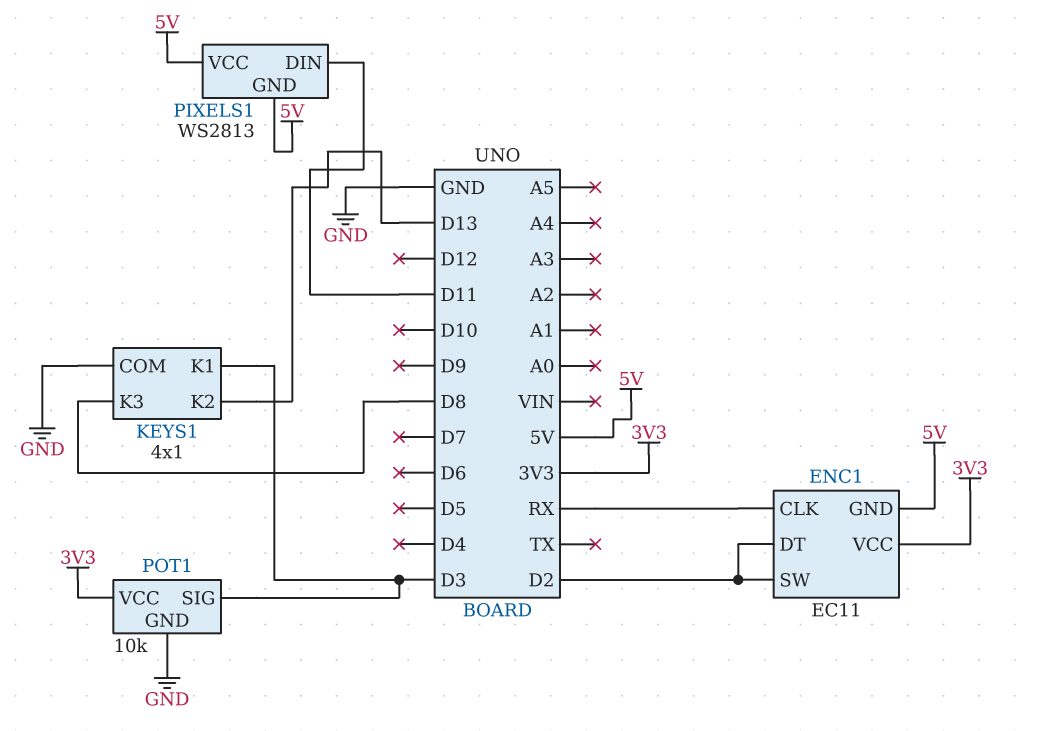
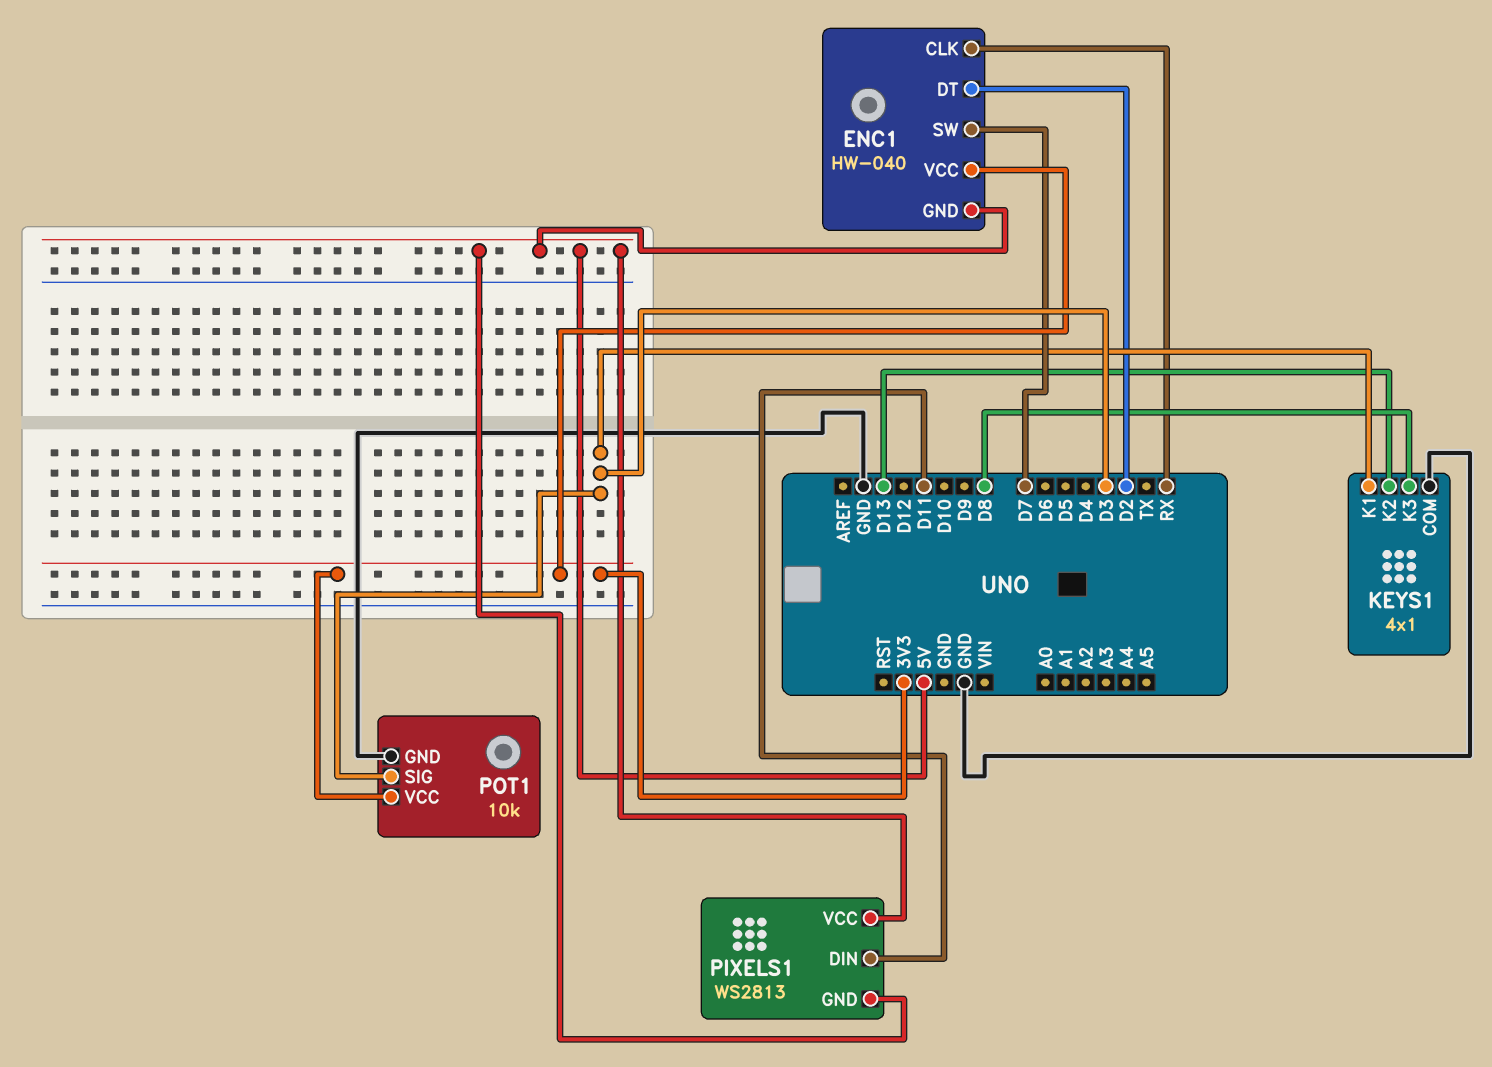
ENC1: EC11 -> HW-040
ENC1 pin SW: D2 -> D7

